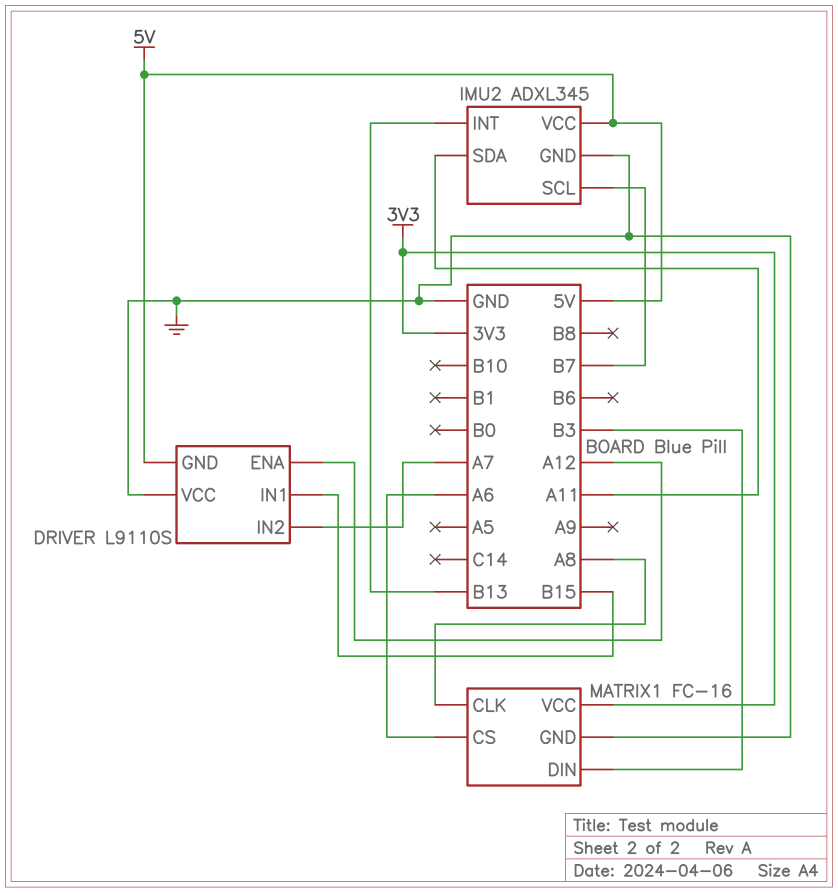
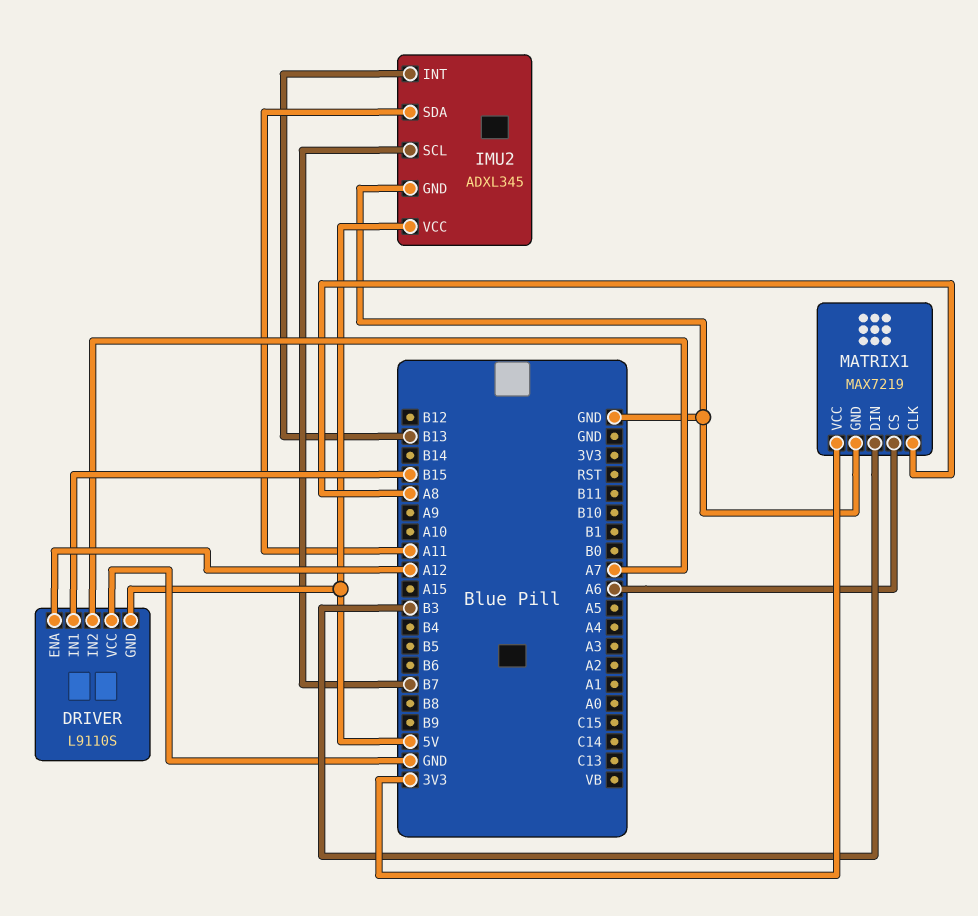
MATRIX1: FC-16 -> MAX7219

